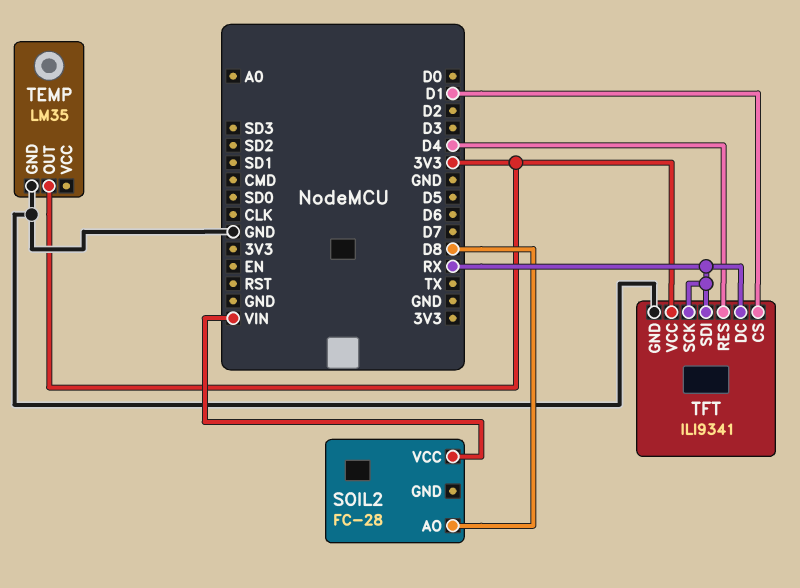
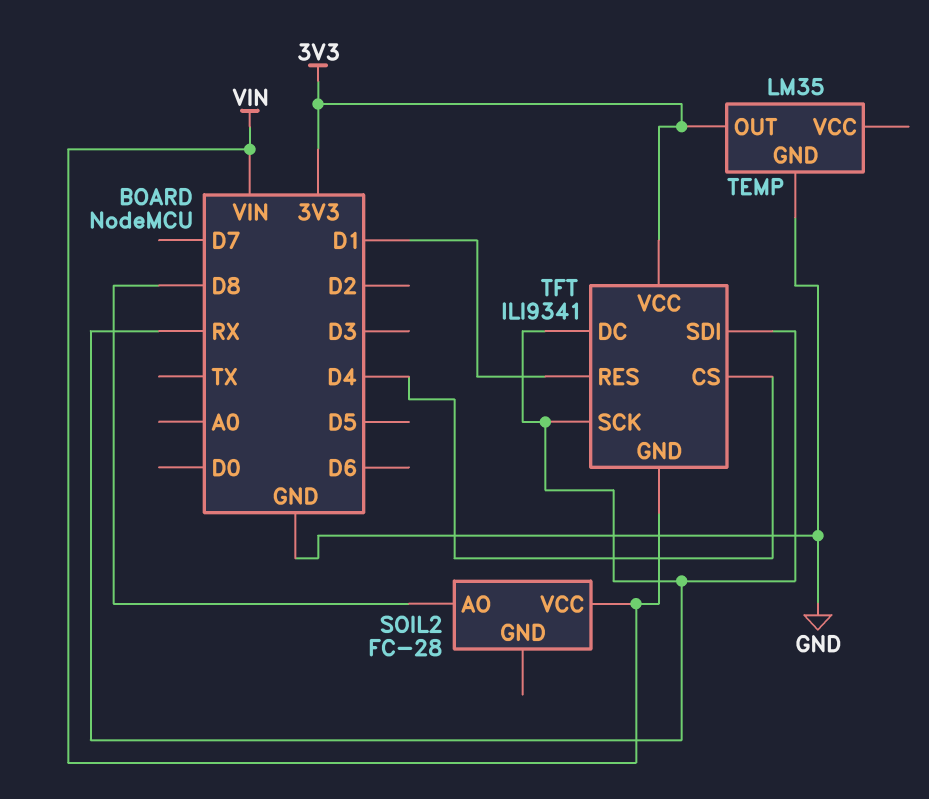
TFT pin CS: D1 -> D4
TFT pin GND: GND -> VIN
TFT pin RES: D4 -> D1

